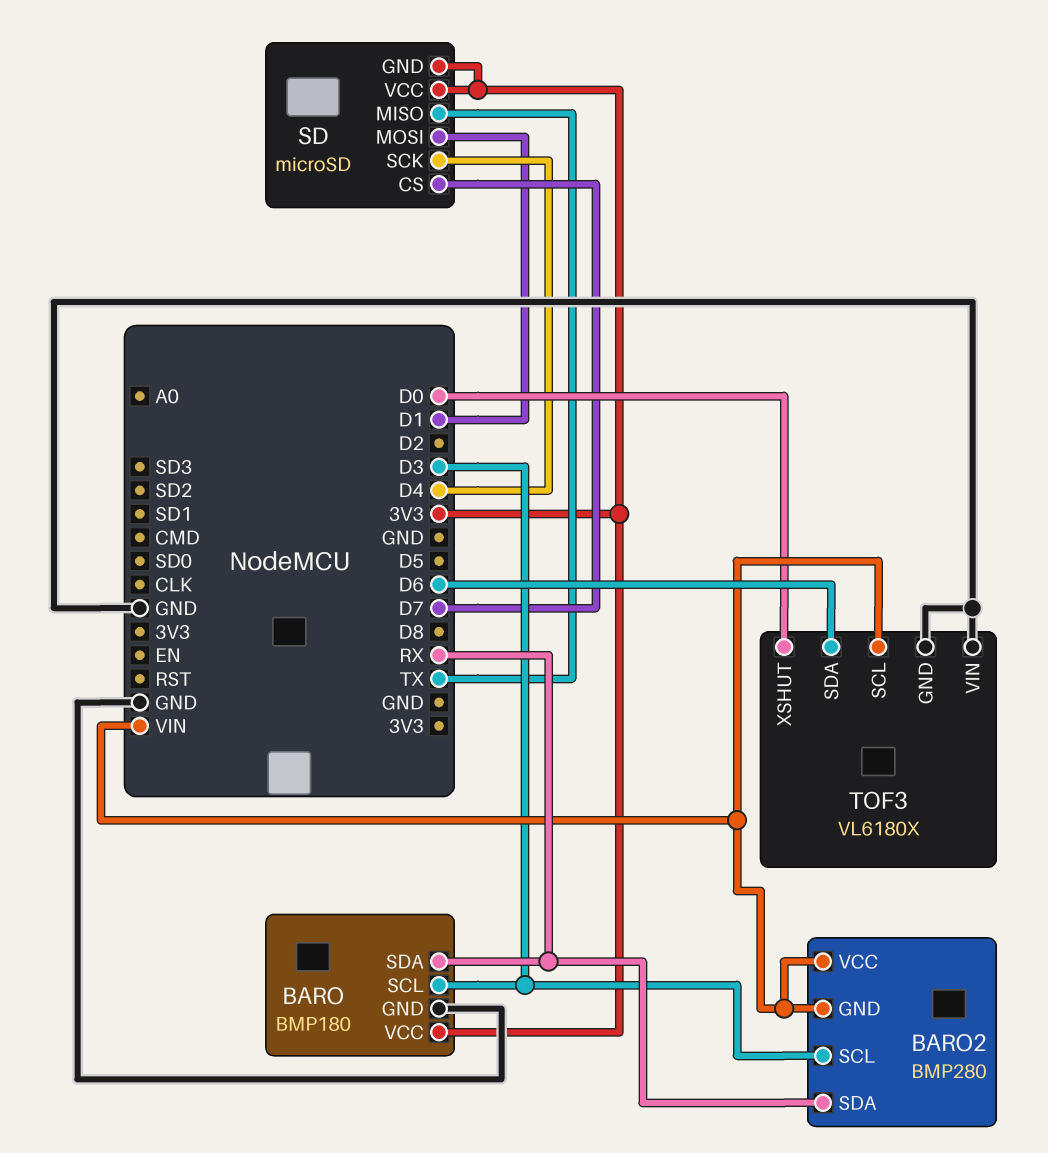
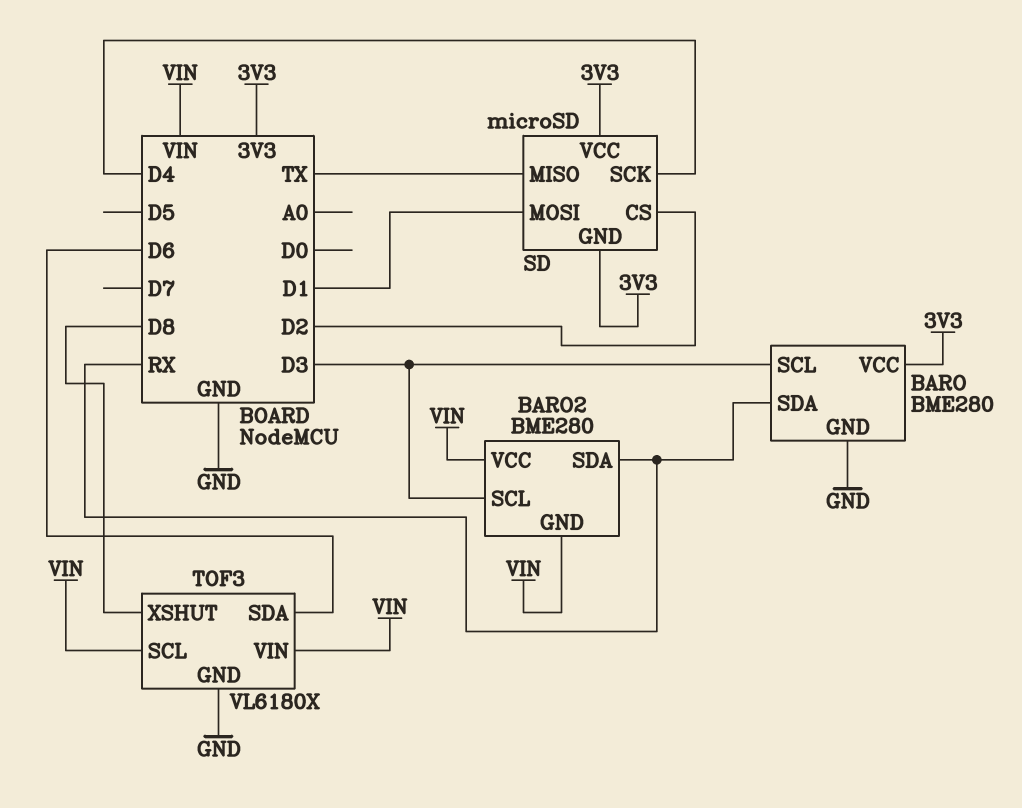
BARO: BMP180 -> BME280
BARO2: BMP280 -> BME280
SD pin CS: D7 -> D2
TOF3 pin VIN: GND -> VIN
TOF3 pin XSHUT: D0 -> D8

